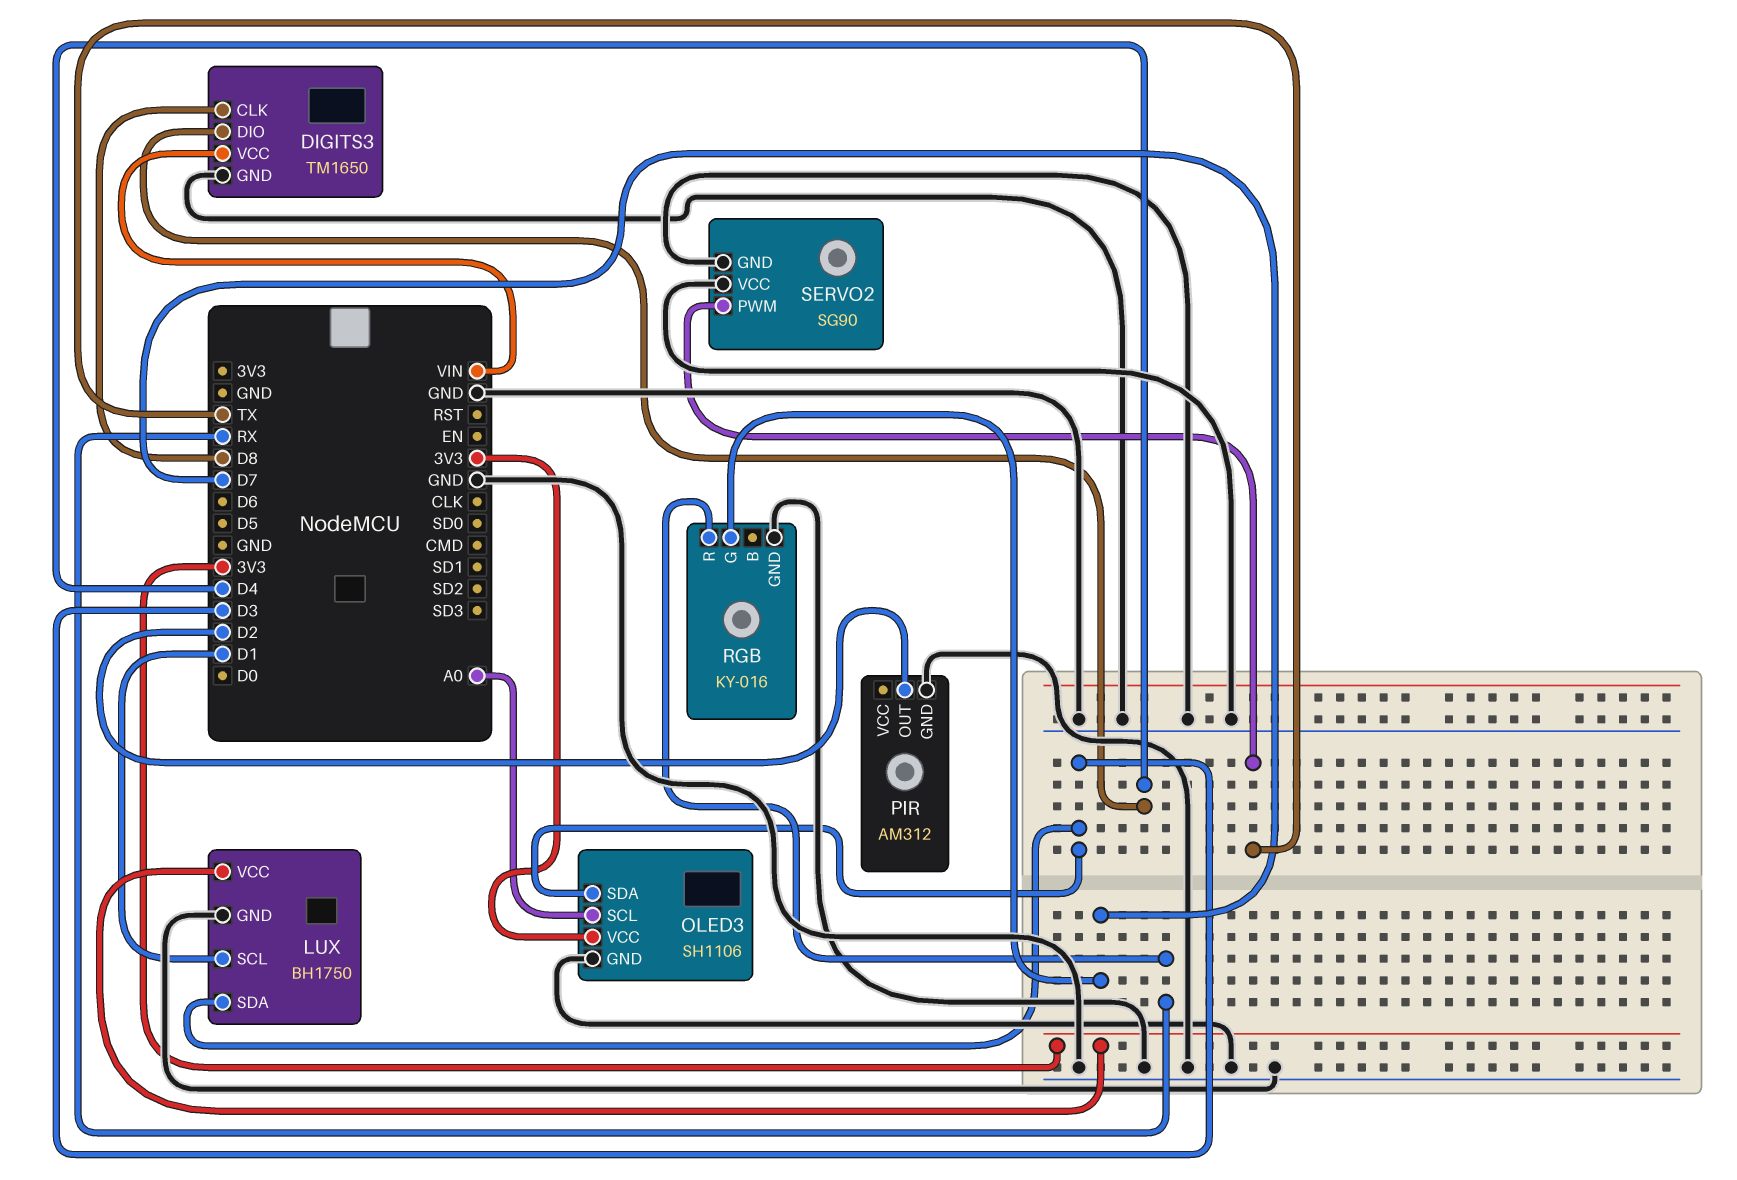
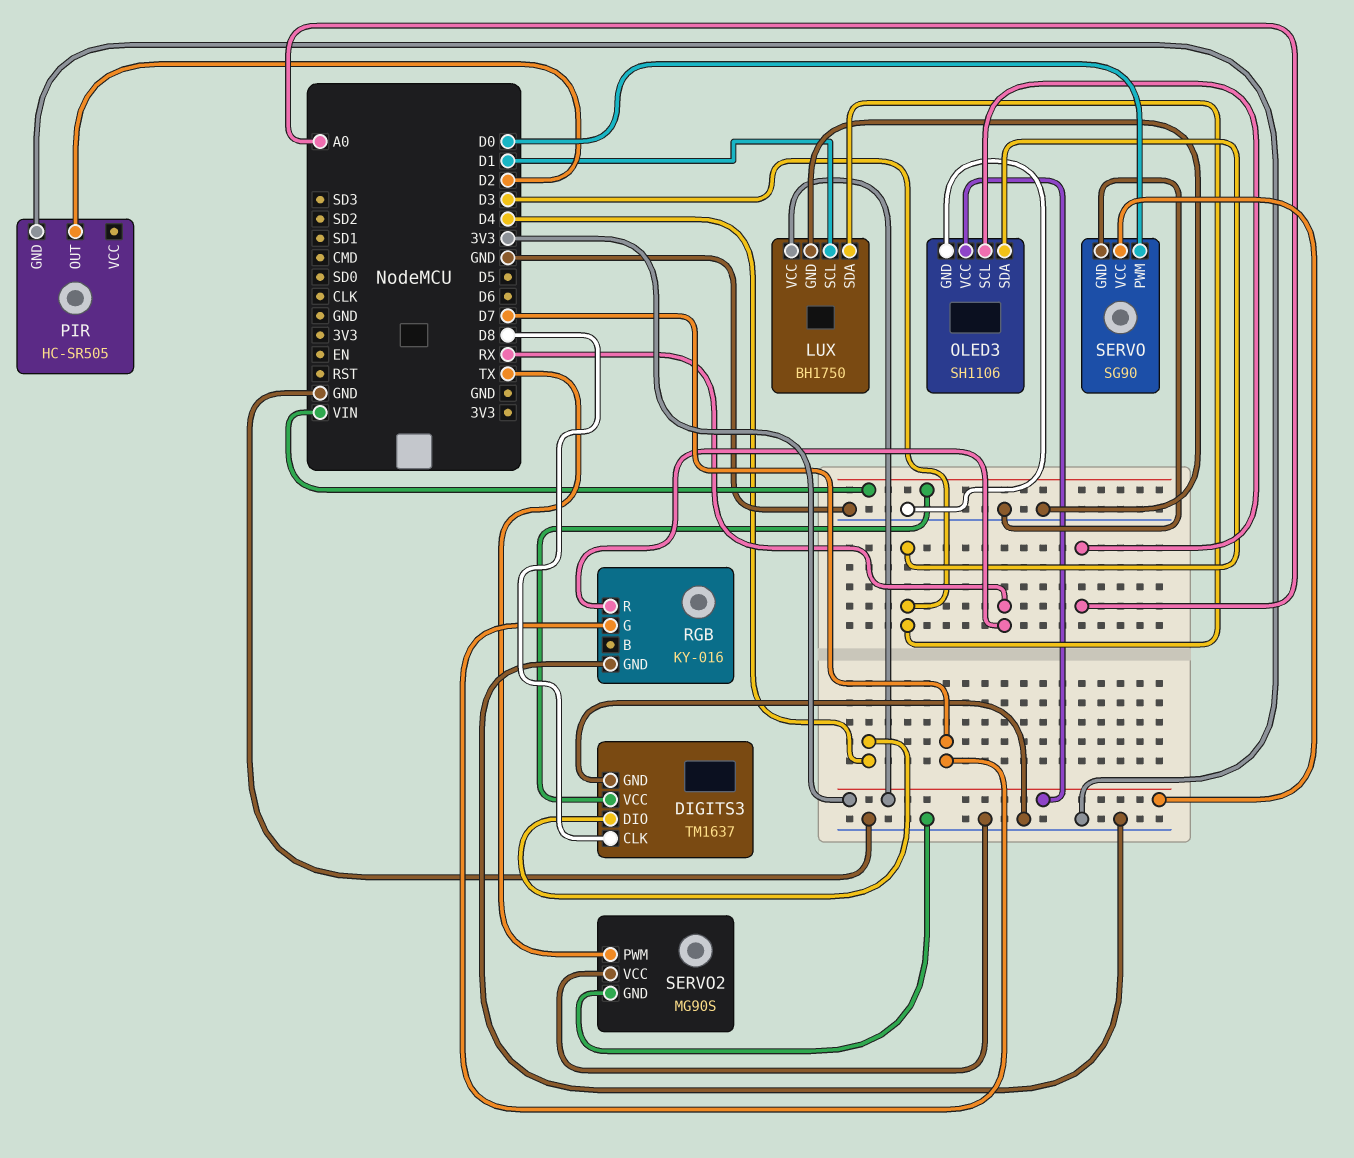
DIGITS3: TM1650 -> TM1637
PIR: AM312 -> HC-SR505
SERVO: none -> SG90
SERVO pin GND: none -> GND
SERVO pin PWM: none -> D0
SERVO pin VCC: none -> 3V3
SERVO2: SG90 -> MG90S

